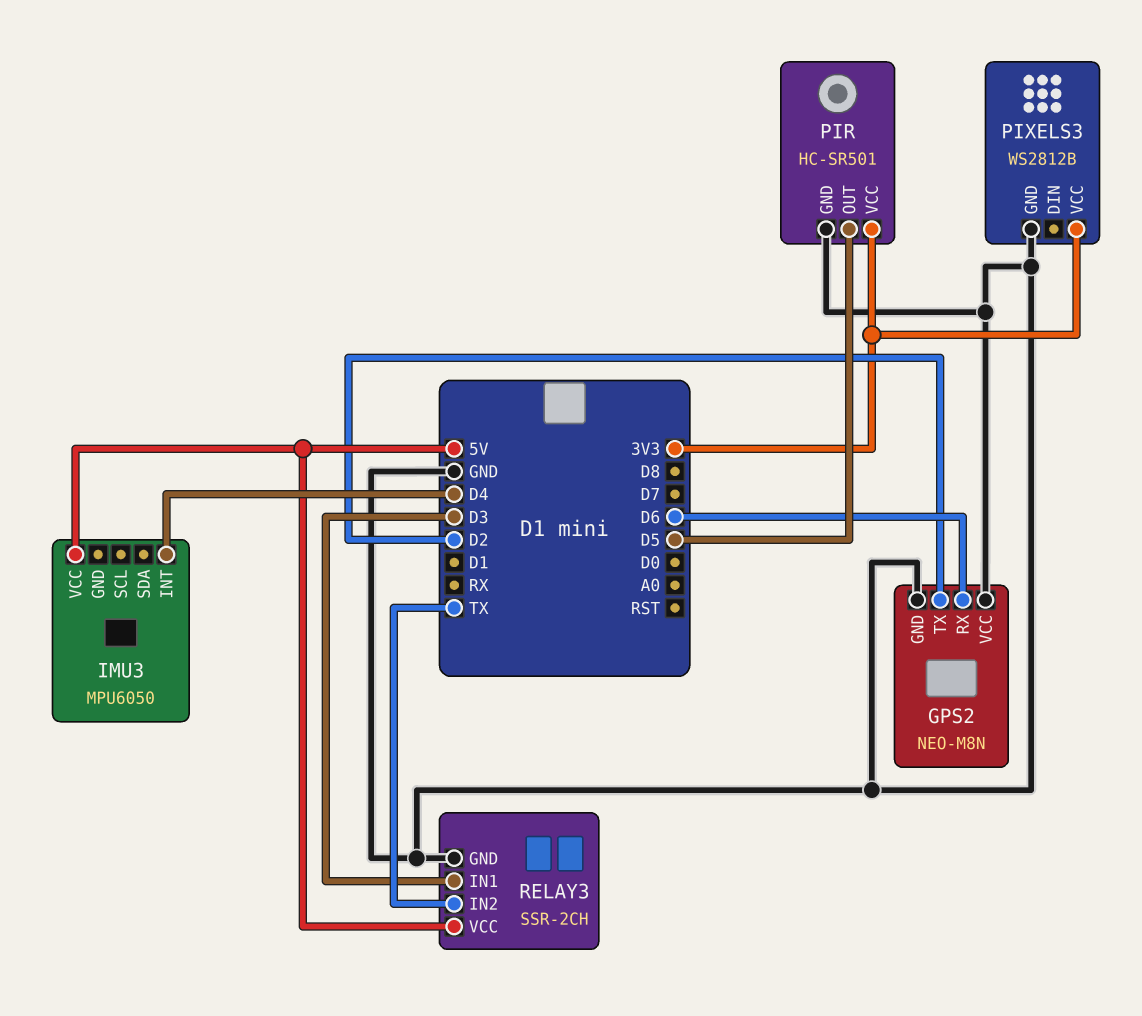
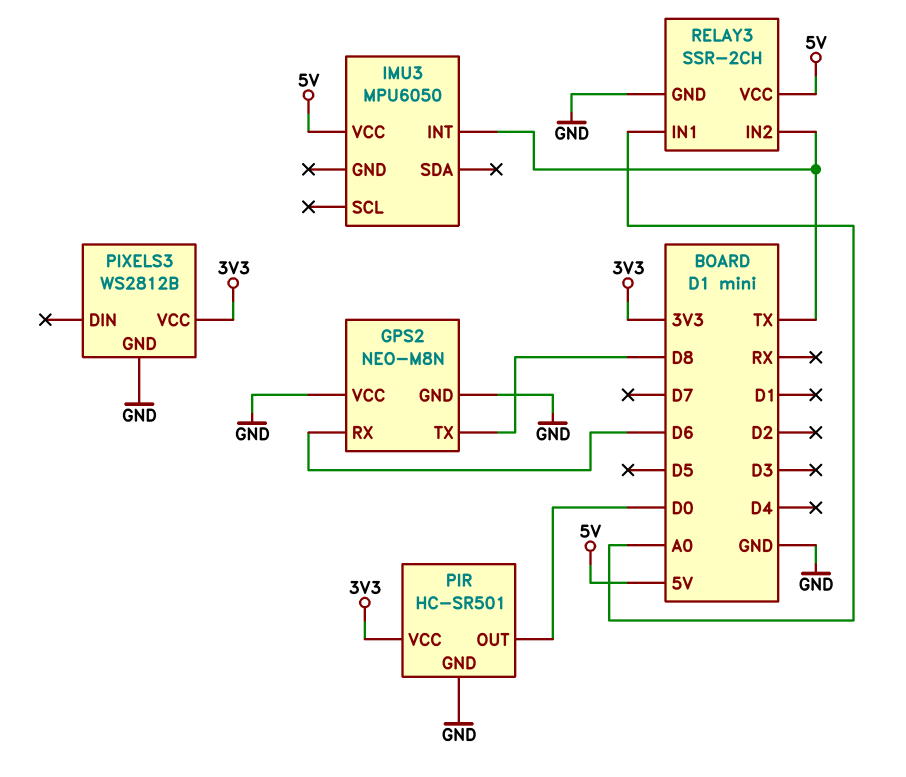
GPS2 pin TX: D2 -> D8
IMU3 pin INT: D4 -> TX
PIR pin OUT: D5 -> D0
RELAY3 pin IN1: D3 -> A0

